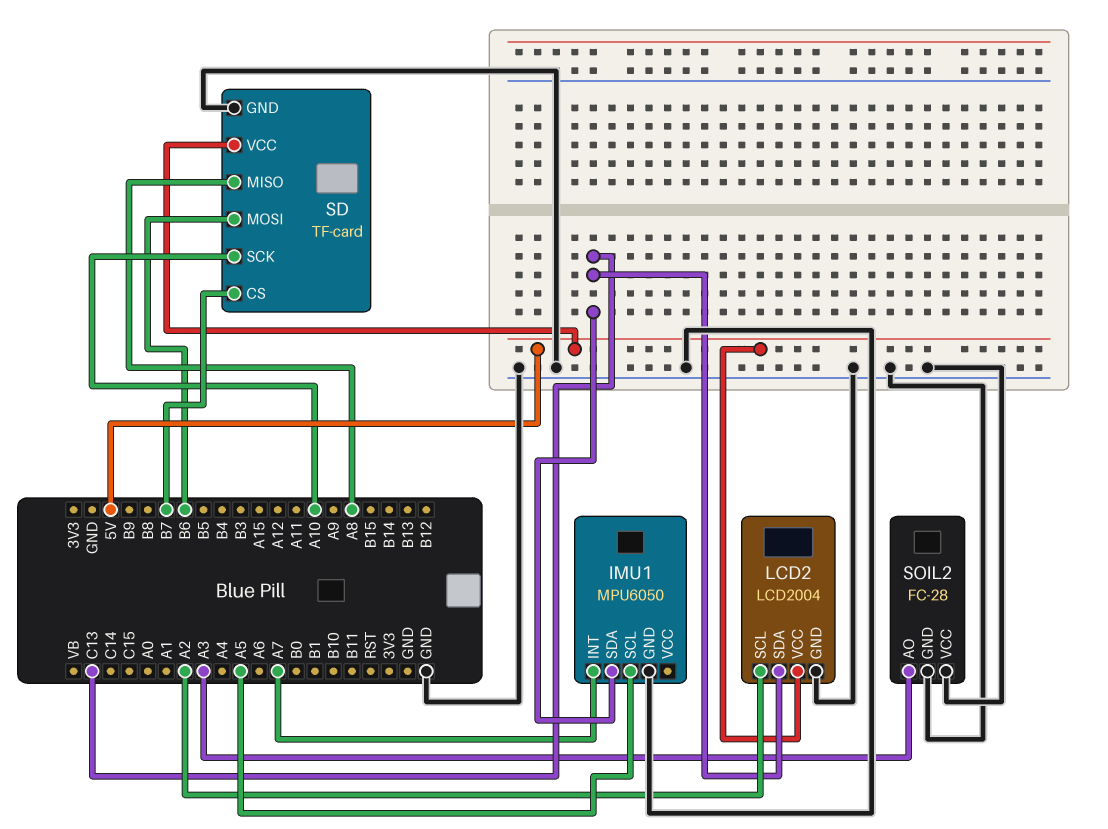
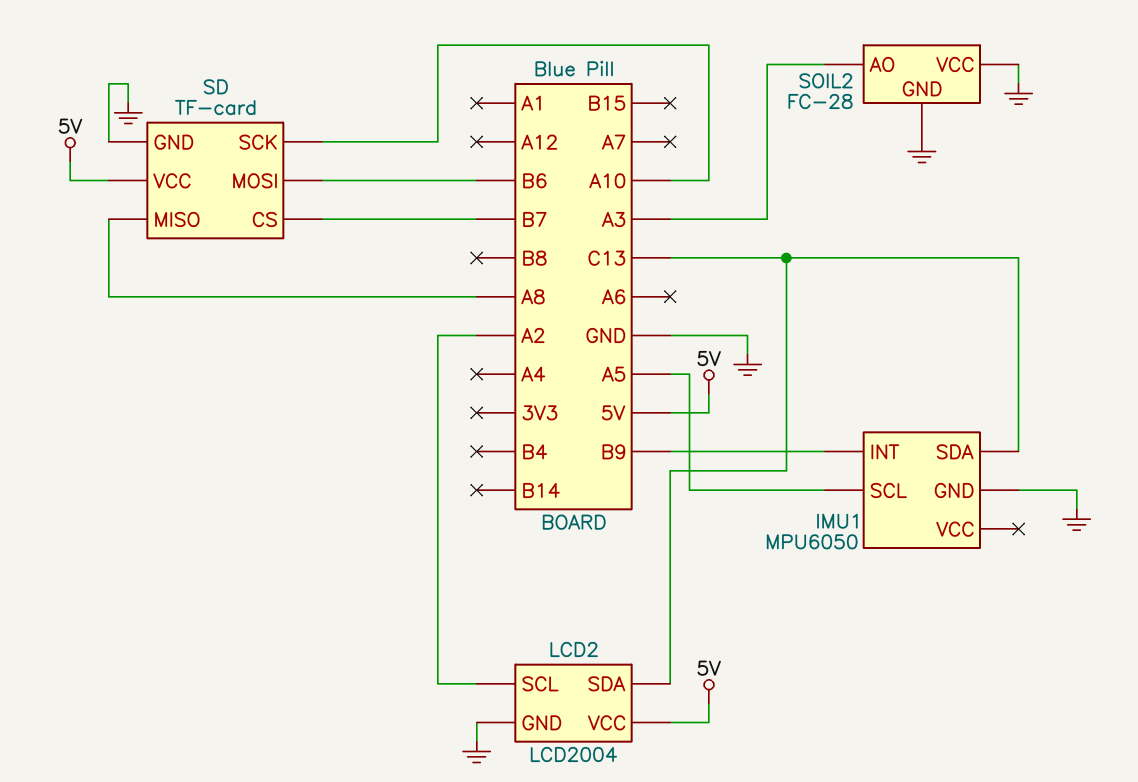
IMU1 pin INT: A7 -> B9

